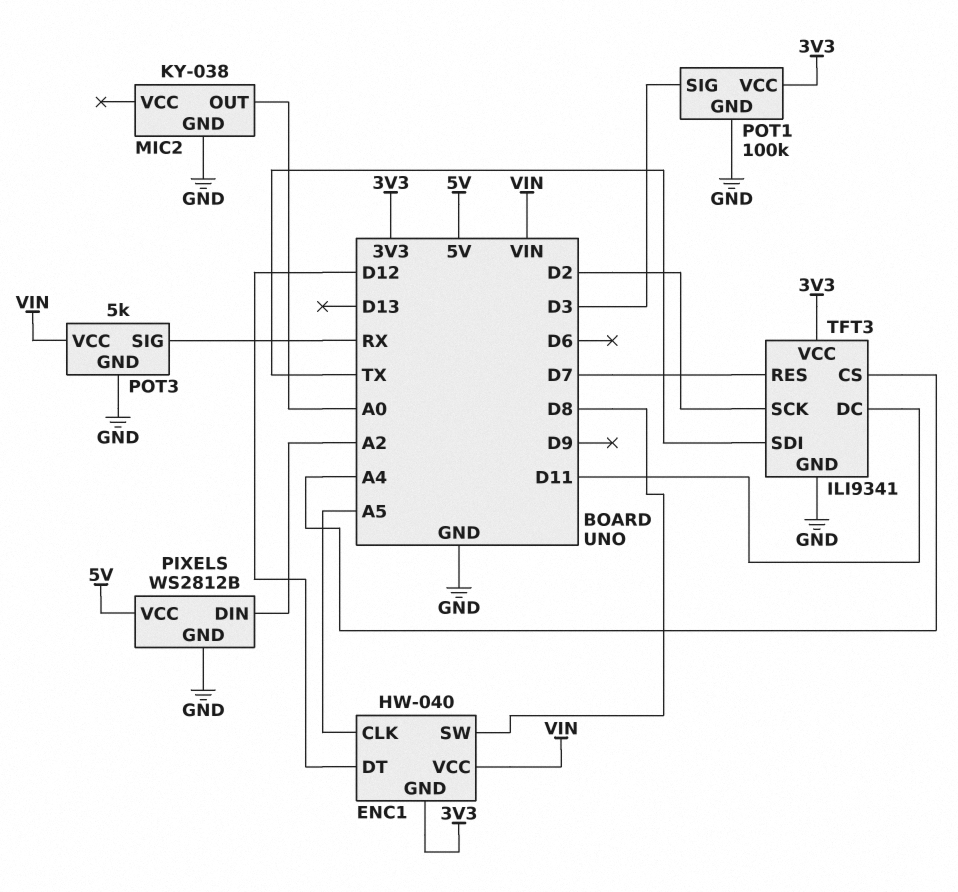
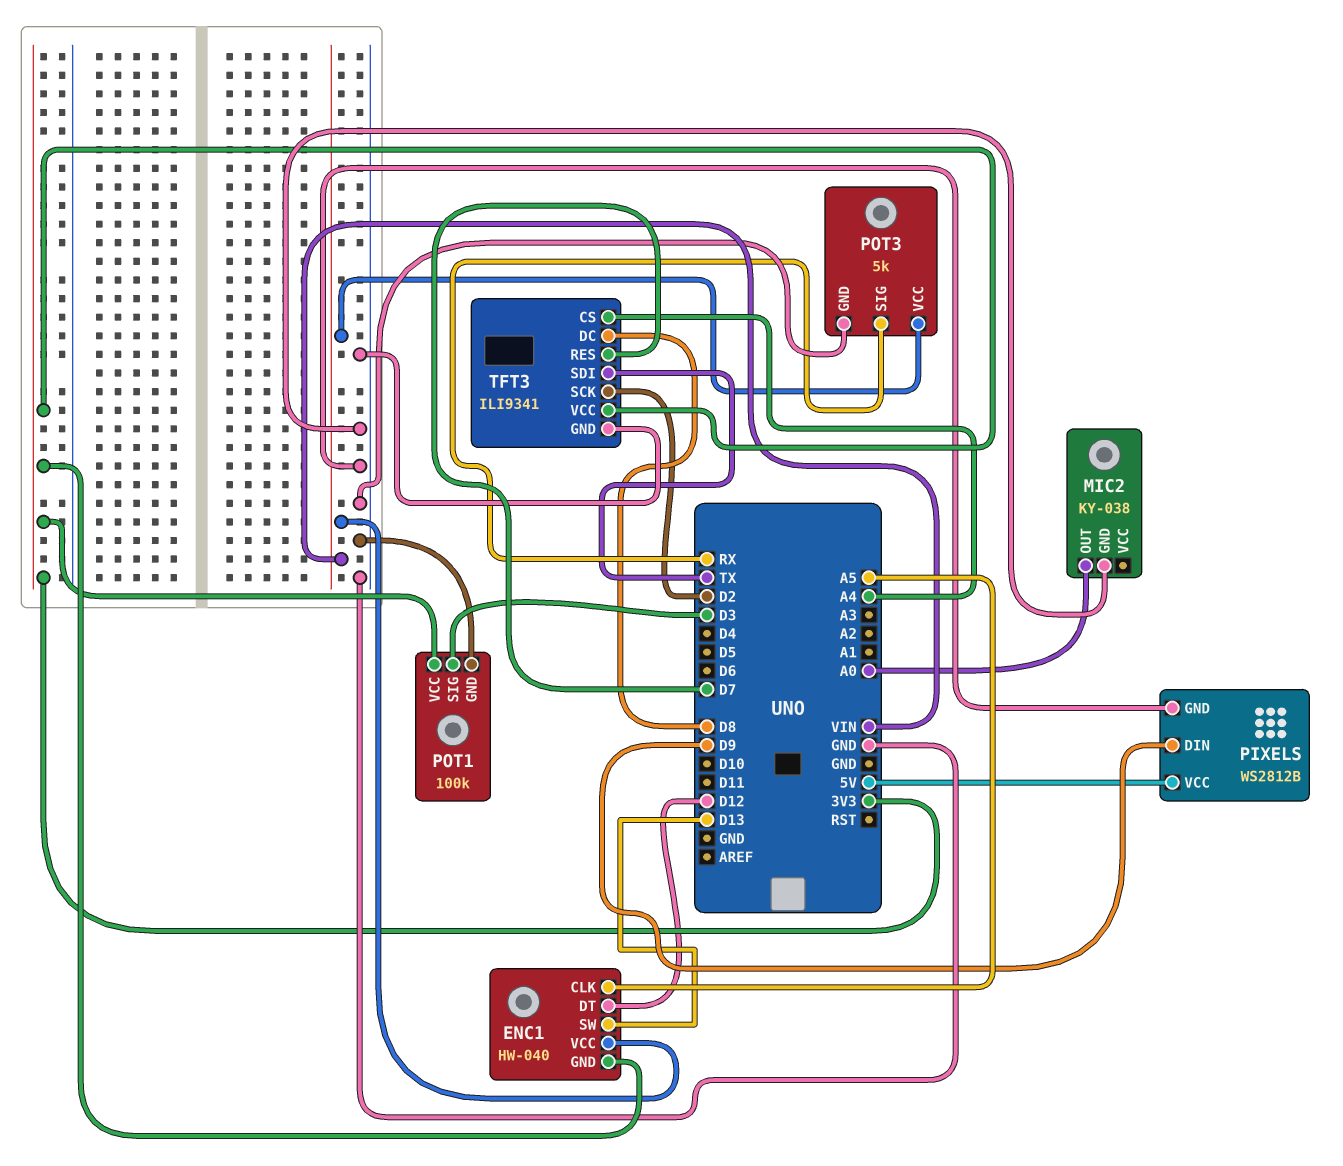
ENC1 pin SW: D8 -> D13
PIXELS pin DIN: A2 -> D9
TFT3 pin DC: D11 -> D8

